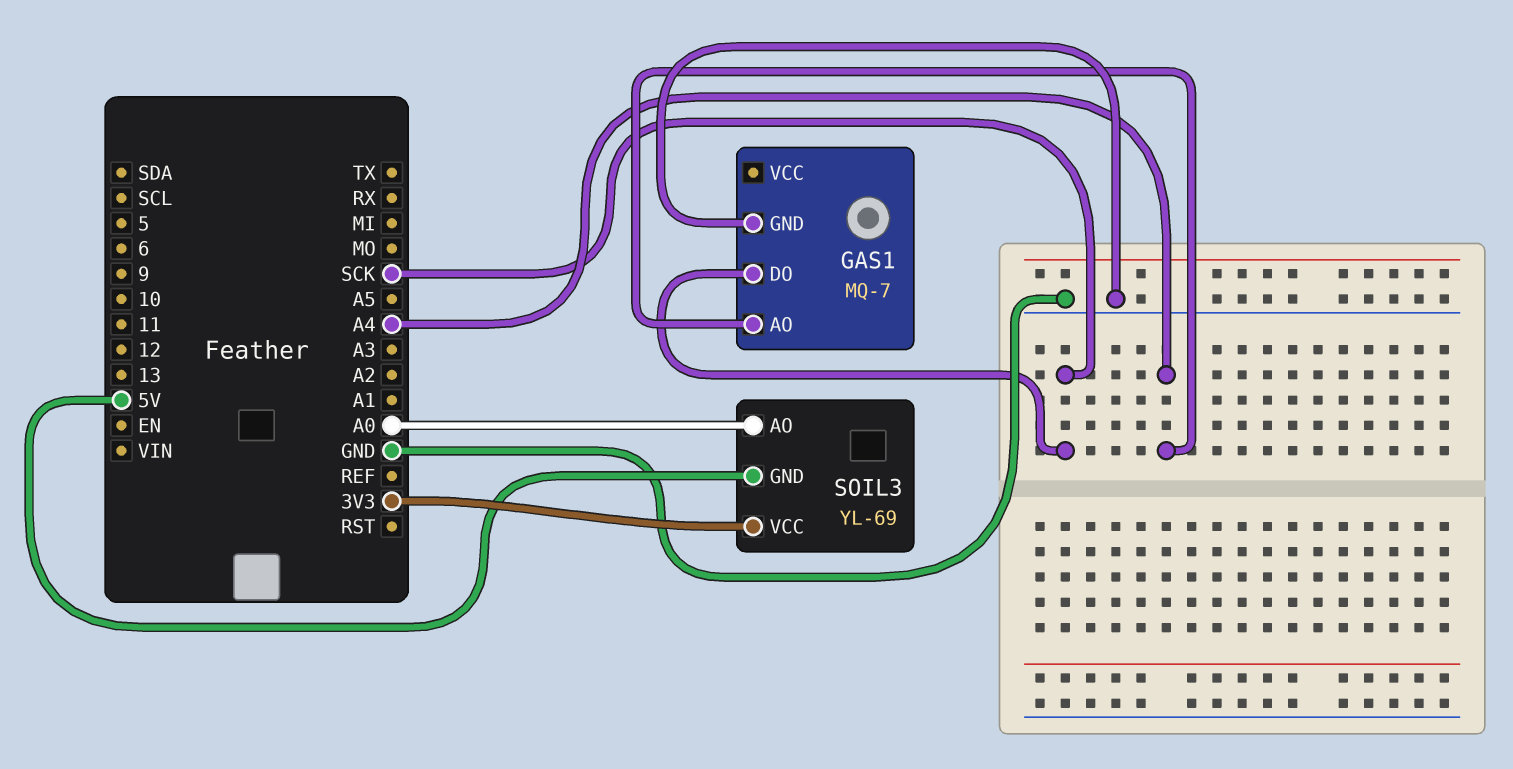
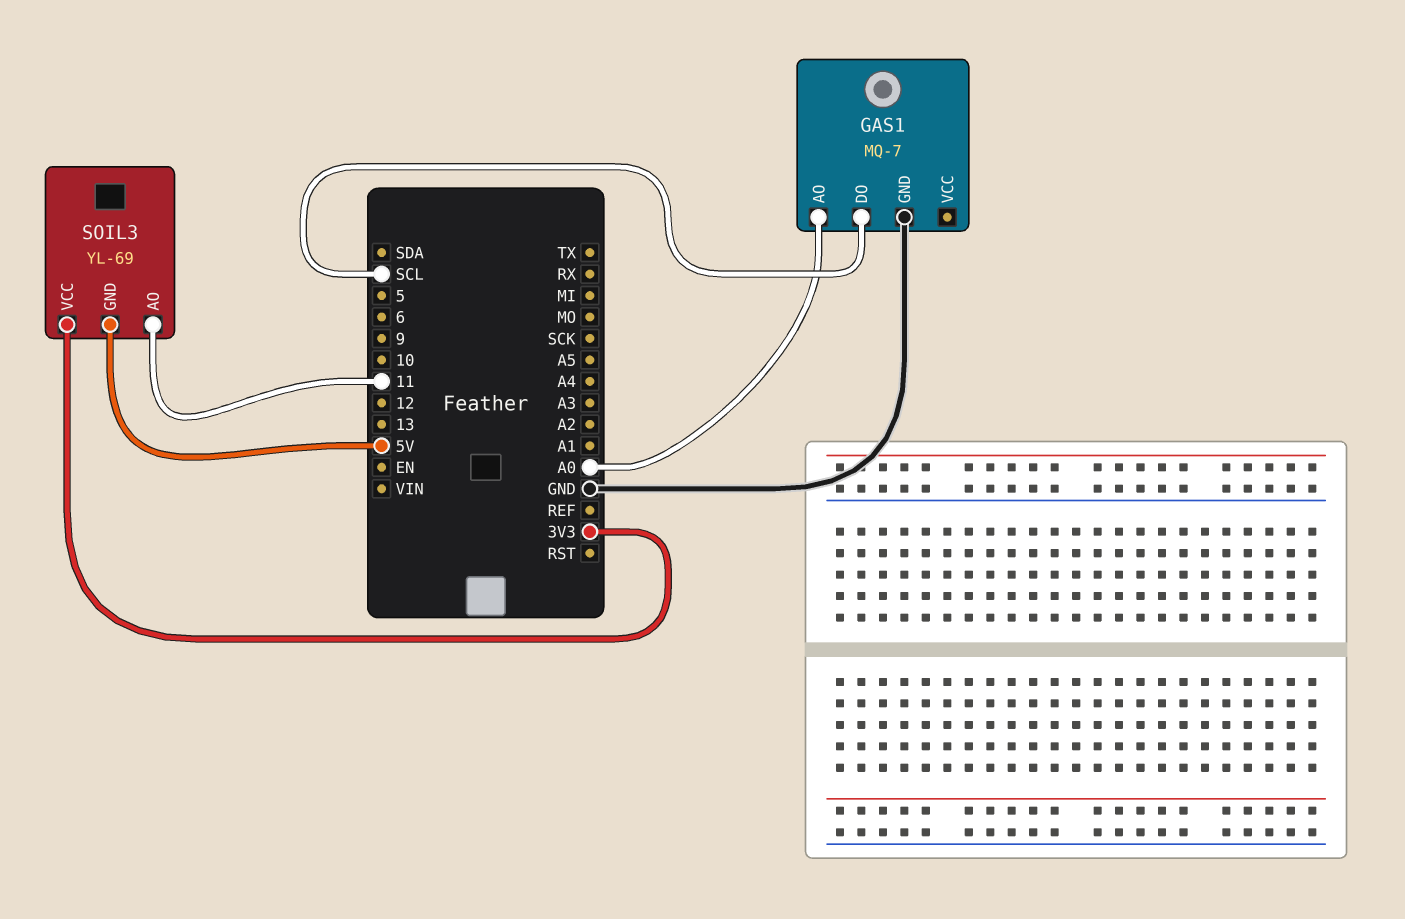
GAS1 pin AO: A4 -> A0
GAS1 pin DO: SCK -> SCL
SOIL3 pin AO: A0 -> 11

